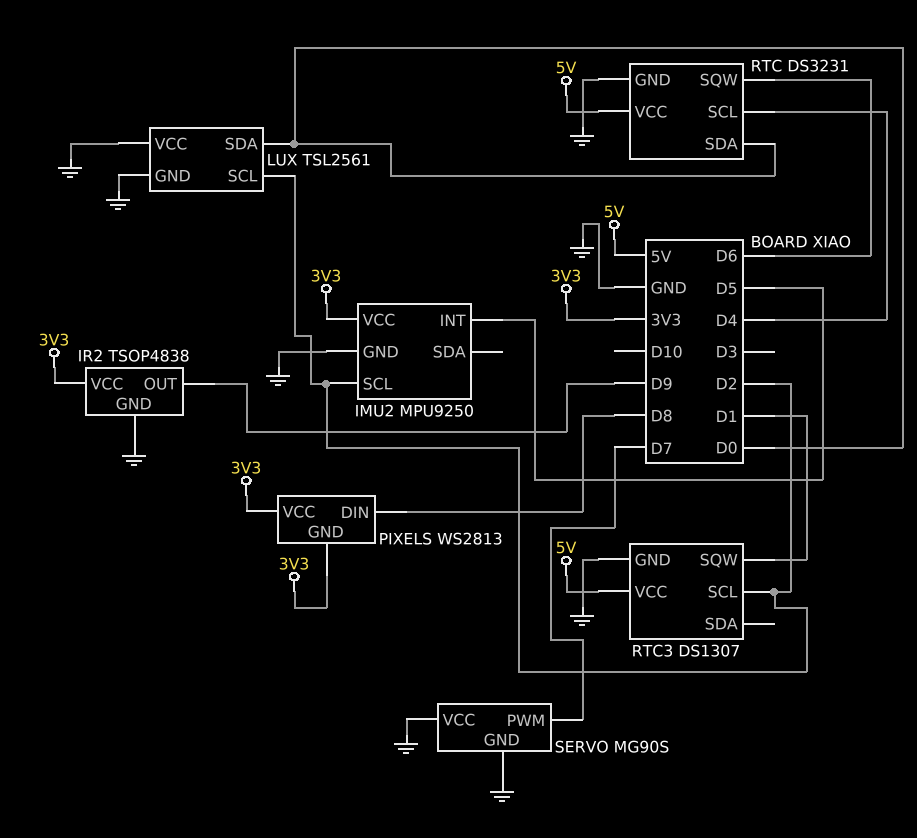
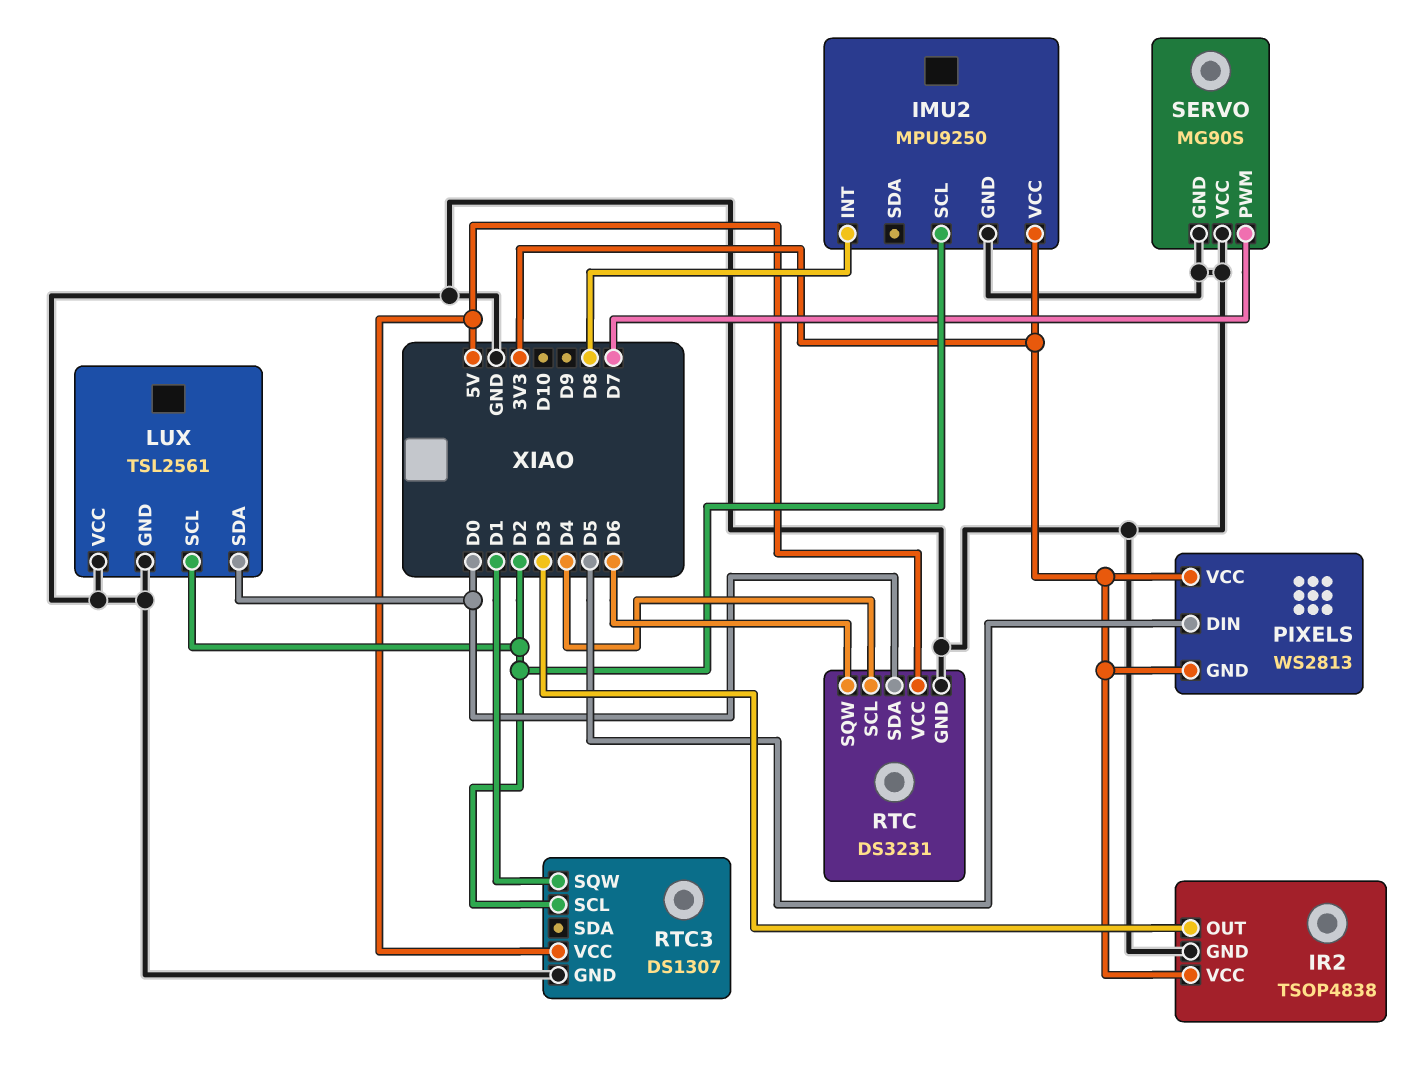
IMU2 pin INT: D5 -> D8
IR2 pin OUT: D9 -> D3
PIXELS pin DIN: D8 -> D5

